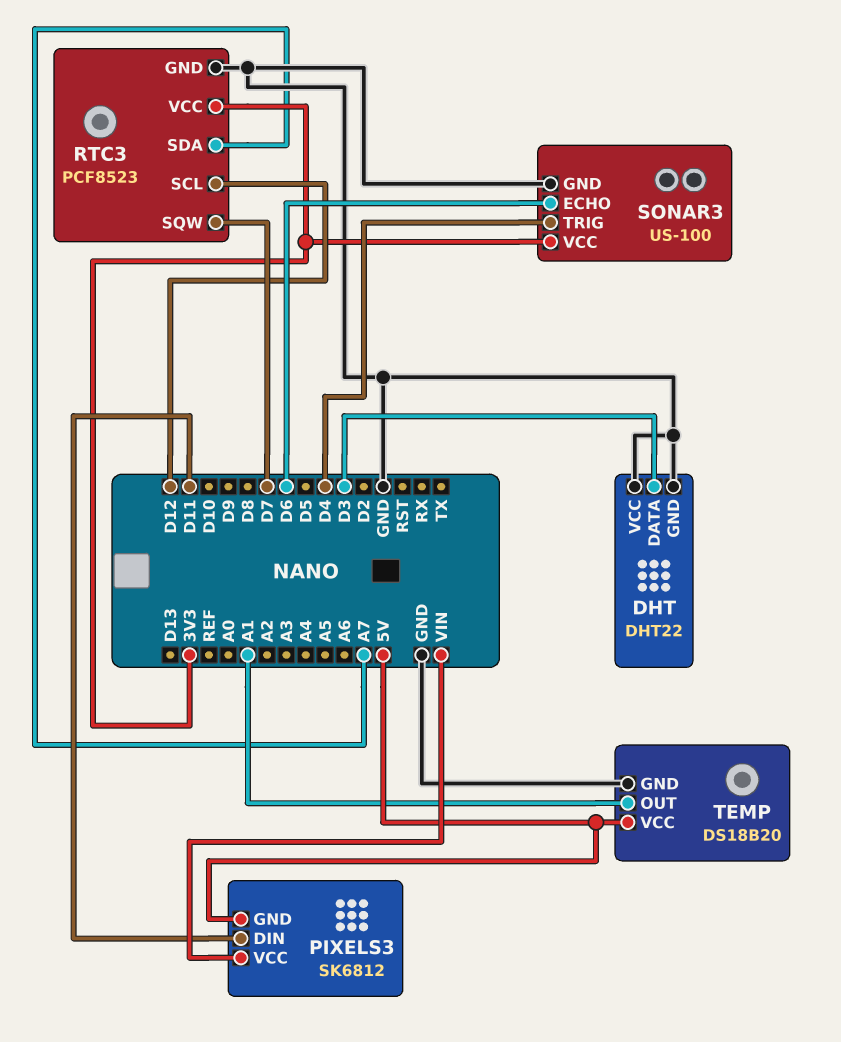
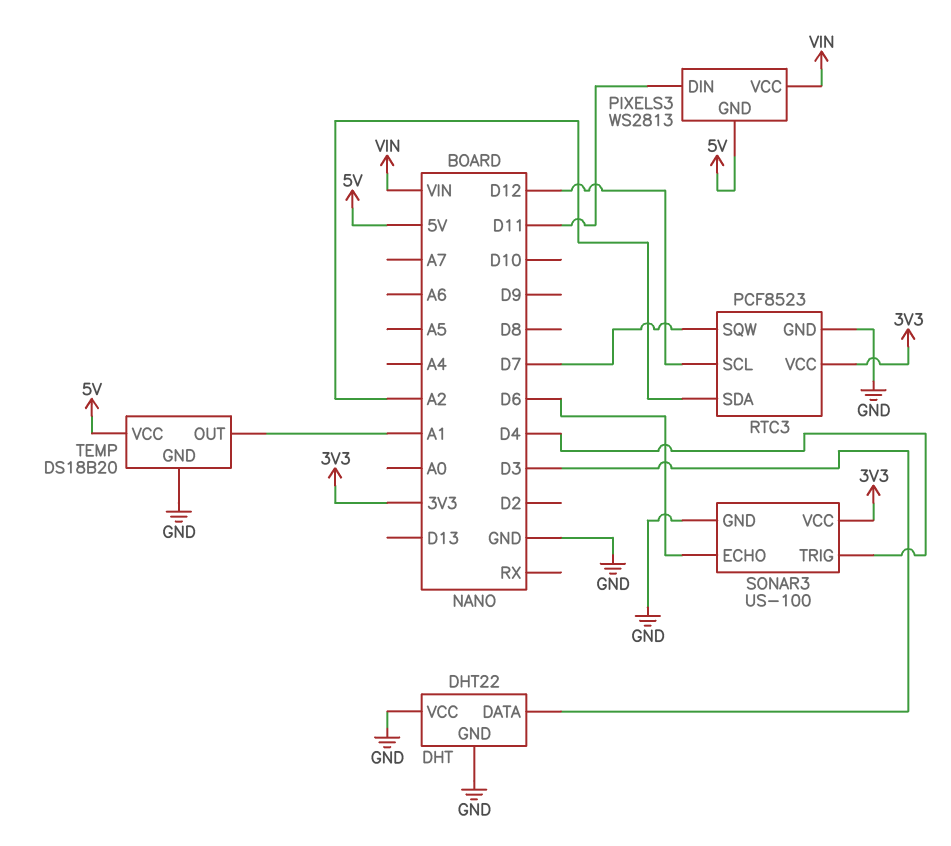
PIXELS3: SK6812 -> WS2813
RTC3 pin SDA: A7 -> A2

